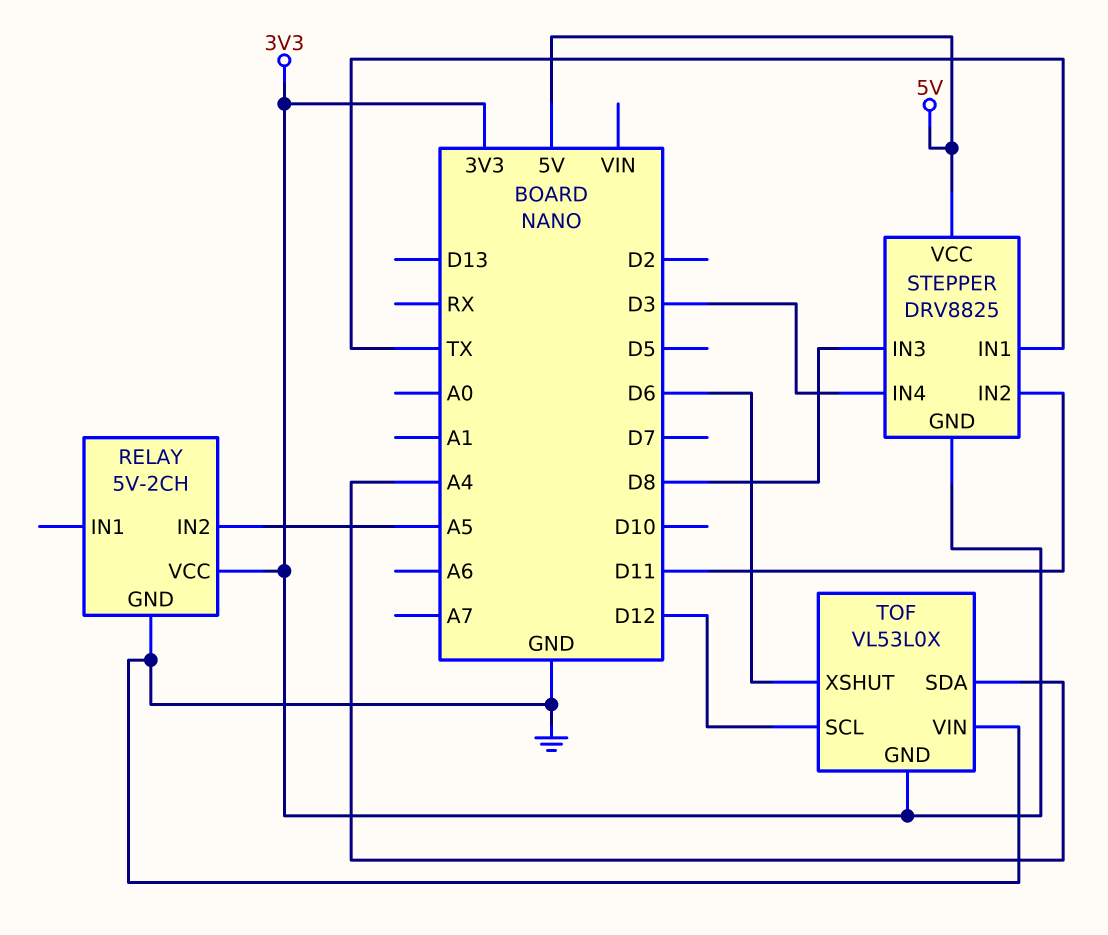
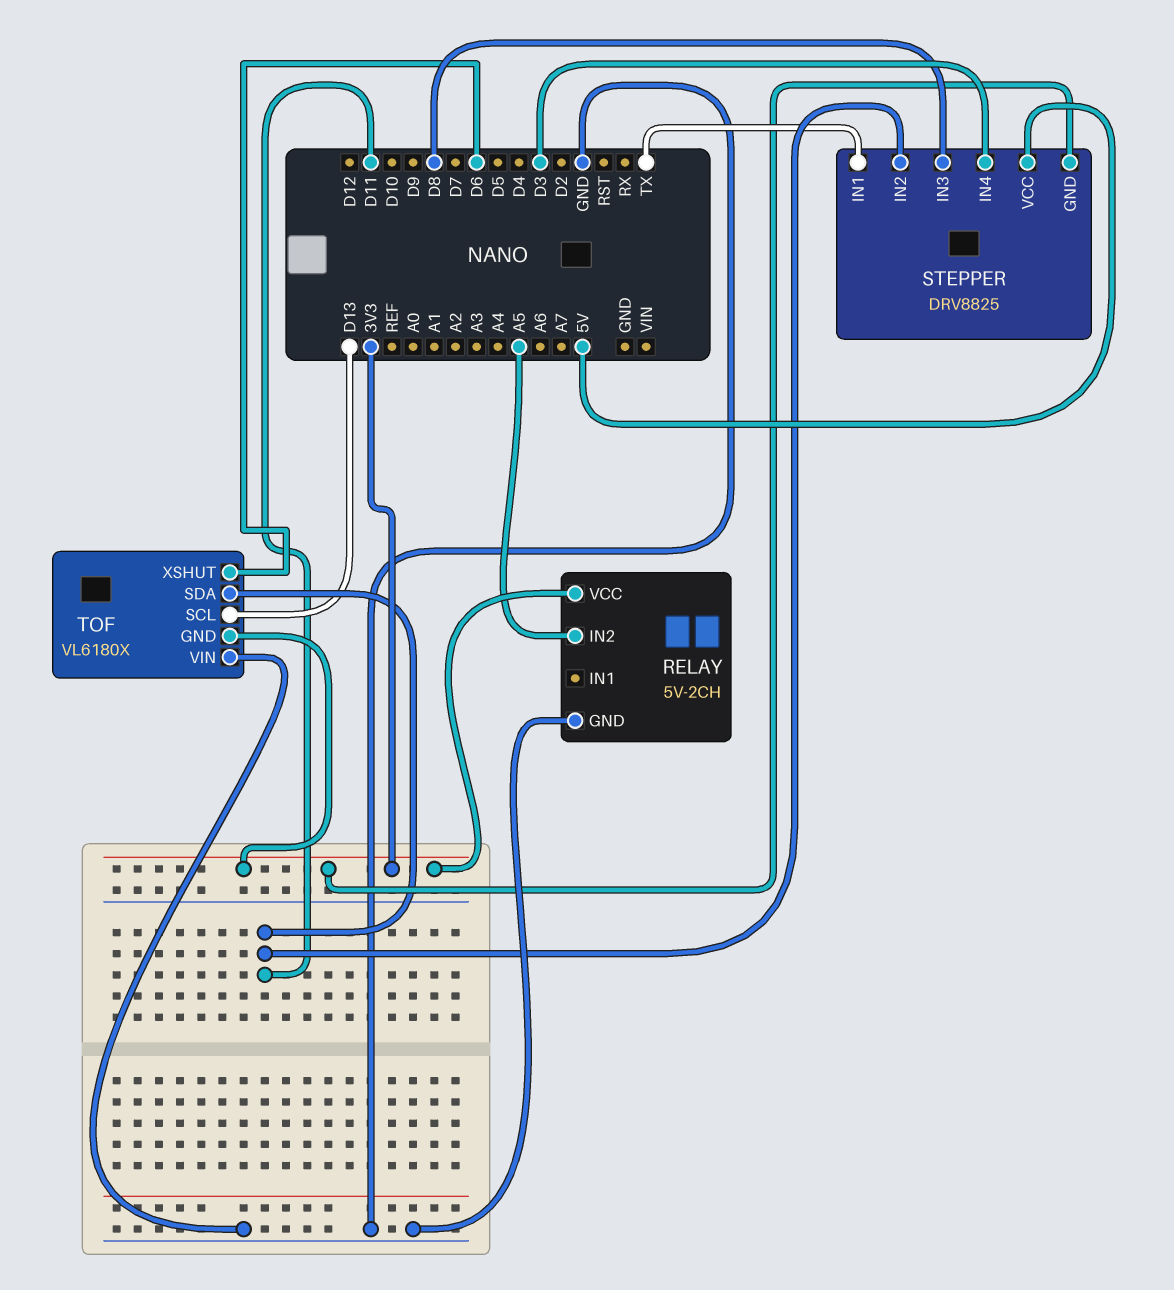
TOF: VL53L0X -> VL6180X
TOF pin SCL: D12 -> D13
TOF pin SDA: A4 -> D11

